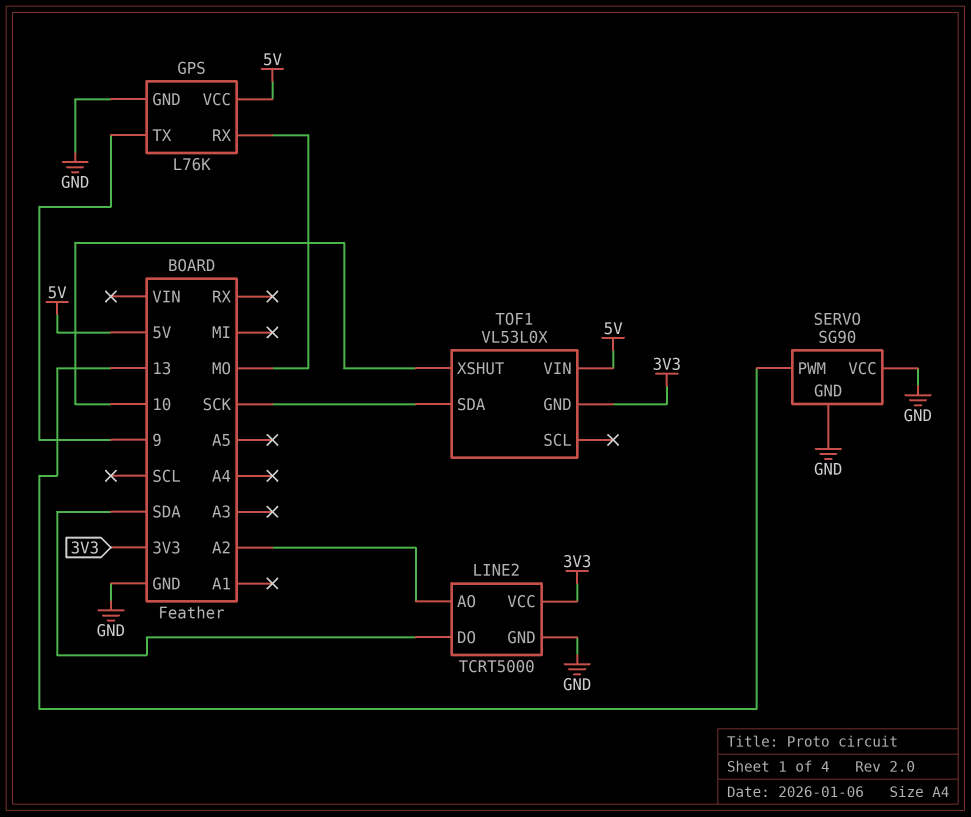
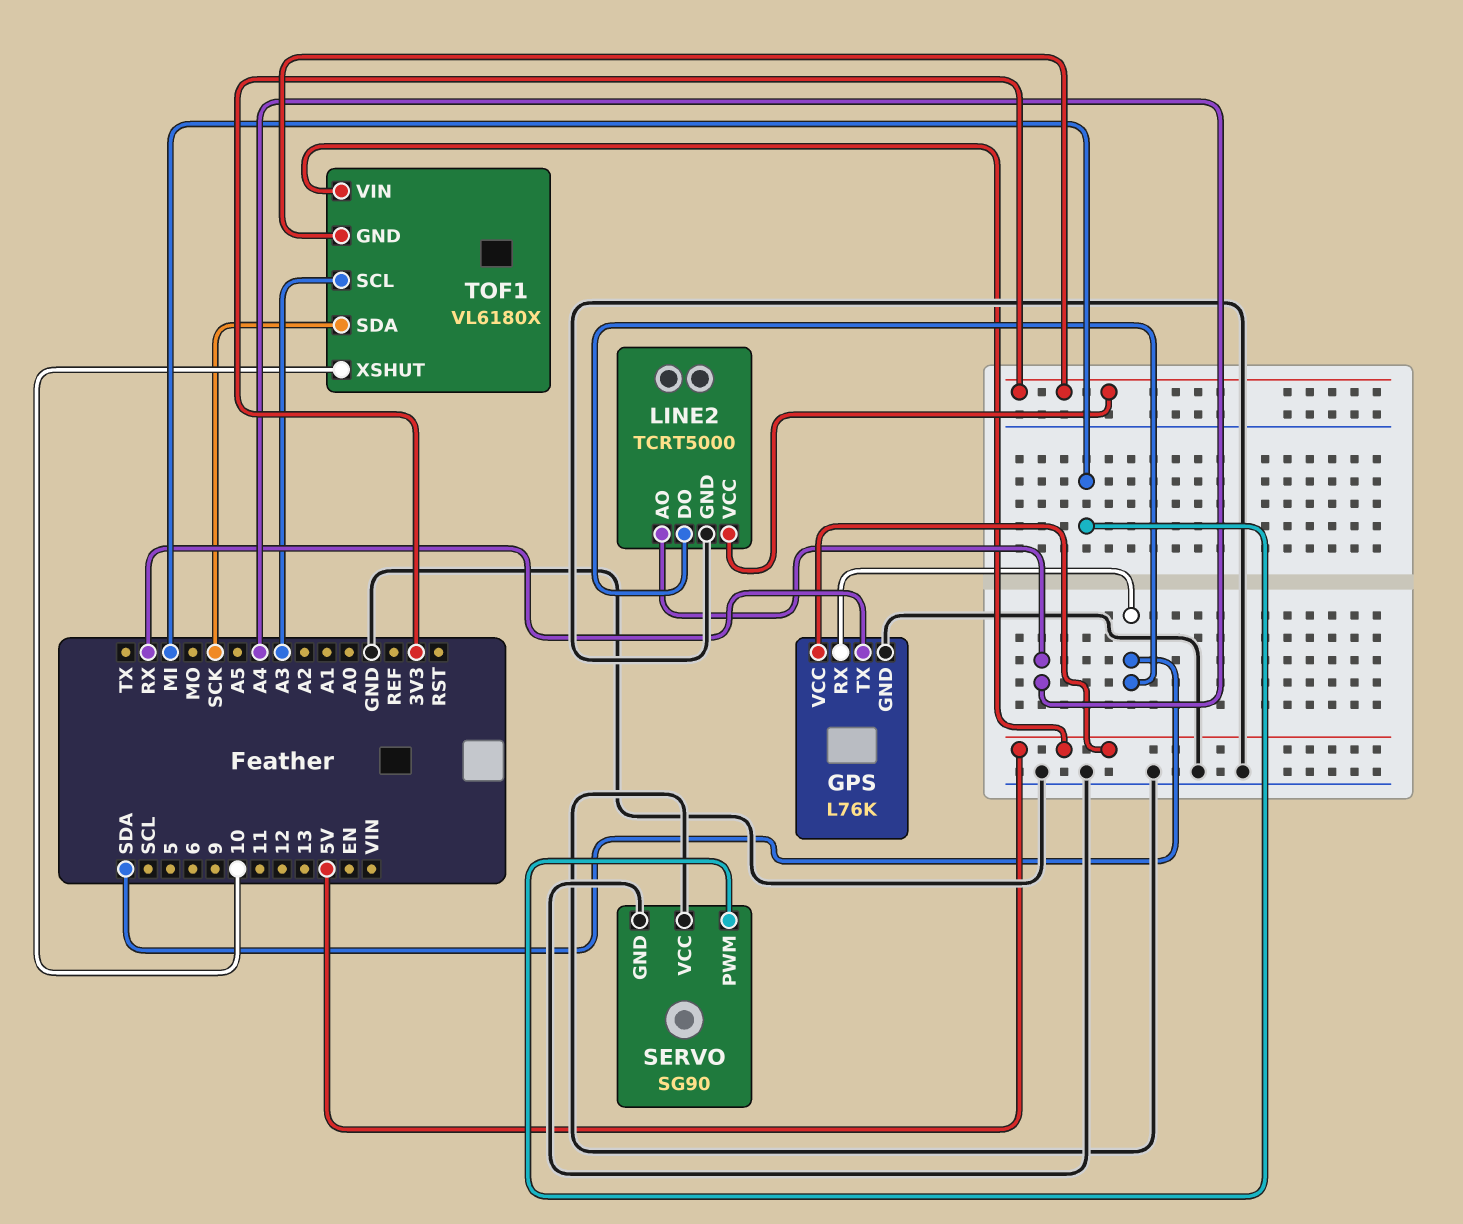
GPS pin RX: MO -> SDA
GPS pin TX: 9 -> RX
LINE2 pin AO: A2 -> A4
SERVO pin PWM: 13 -> MI
TOF1: VL53L0X -> VL6180X
TOF1 pin SCL: none -> A3

